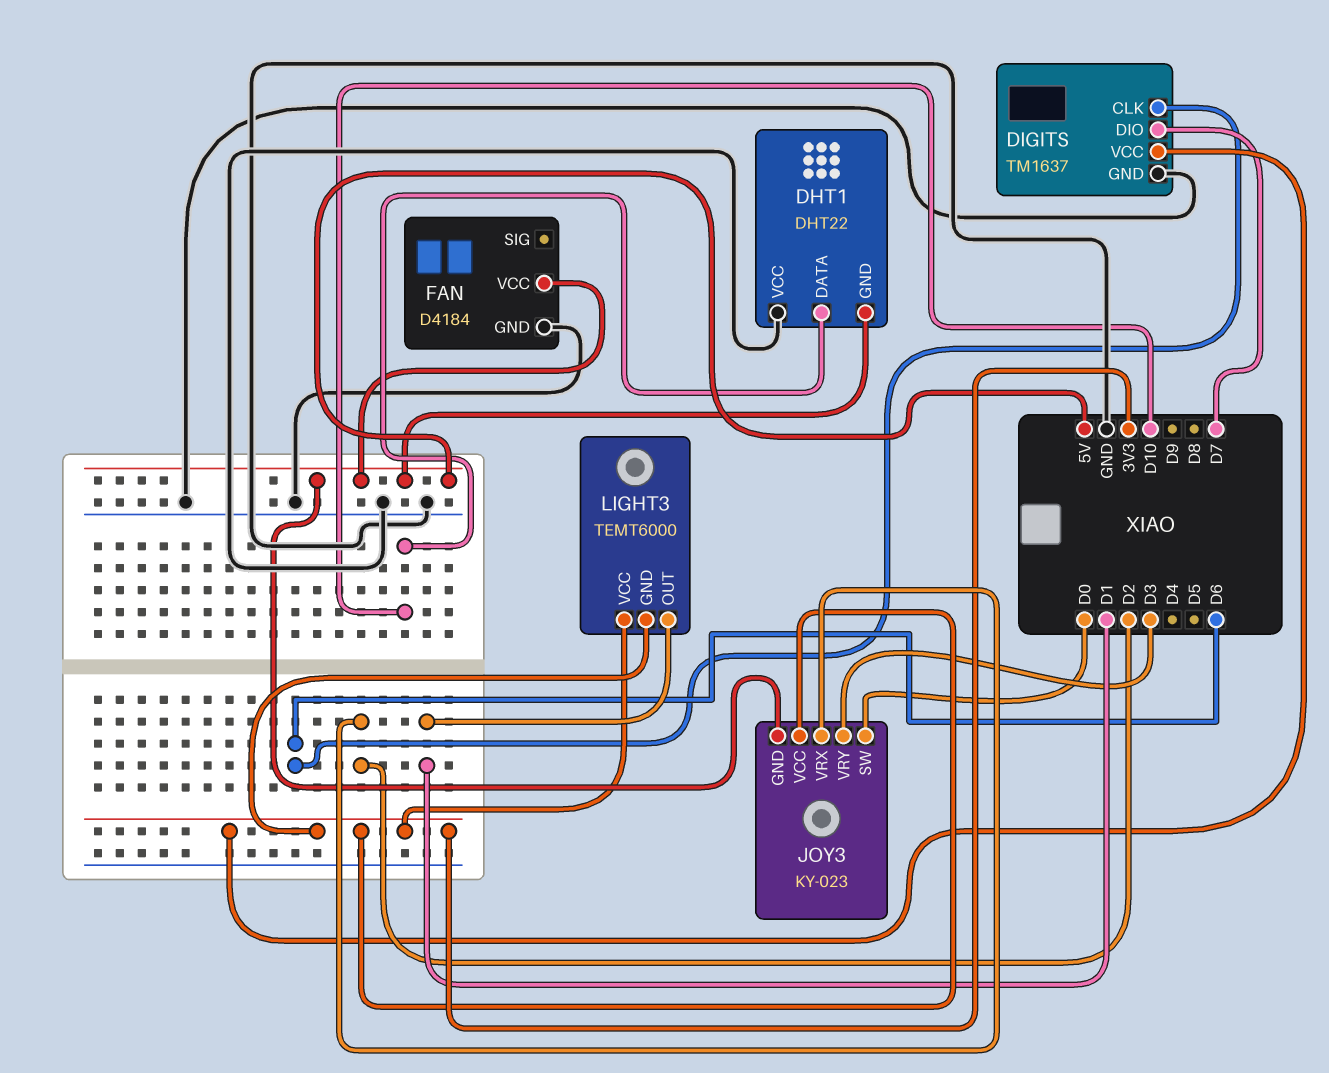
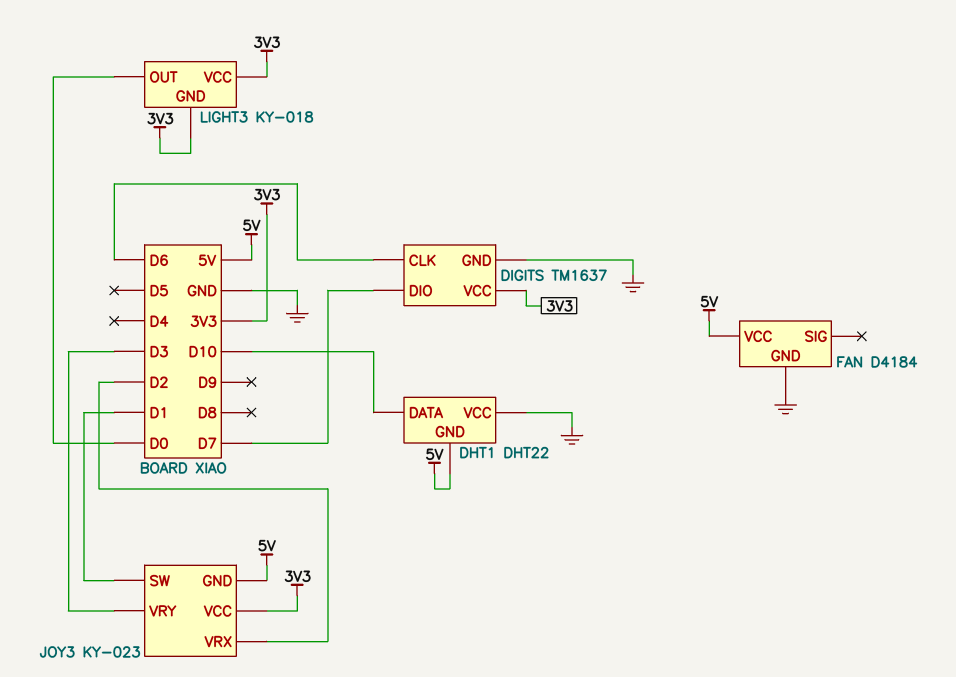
JOY3 pin SW: D0 -> D1
LIGHT3: TEMT6000 -> KY-018
LIGHT3 pin OUT: D1 -> D0

